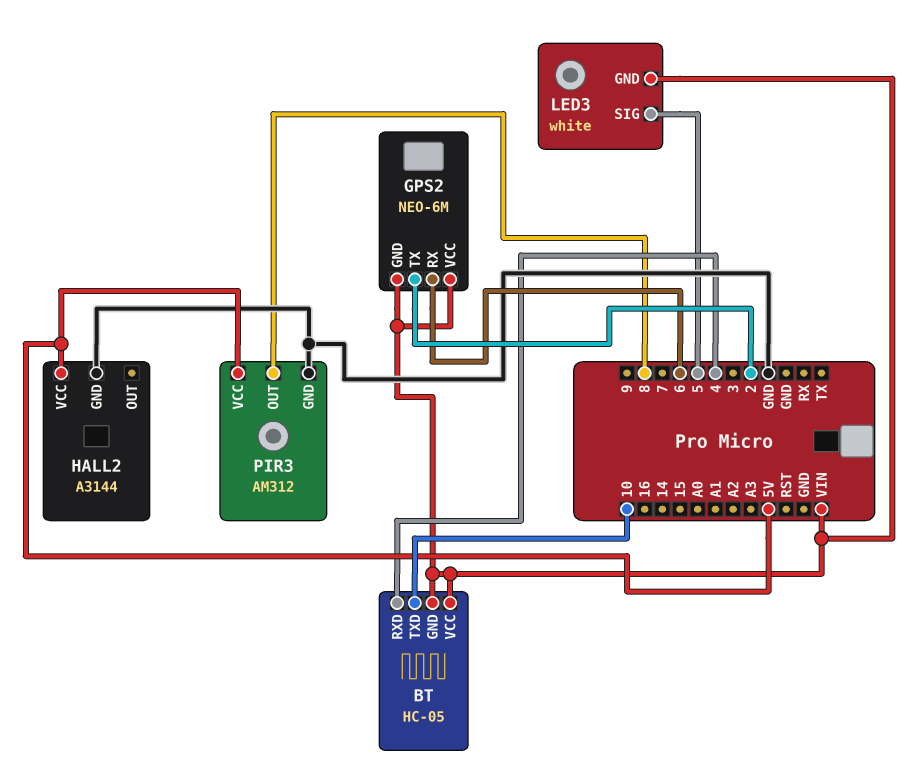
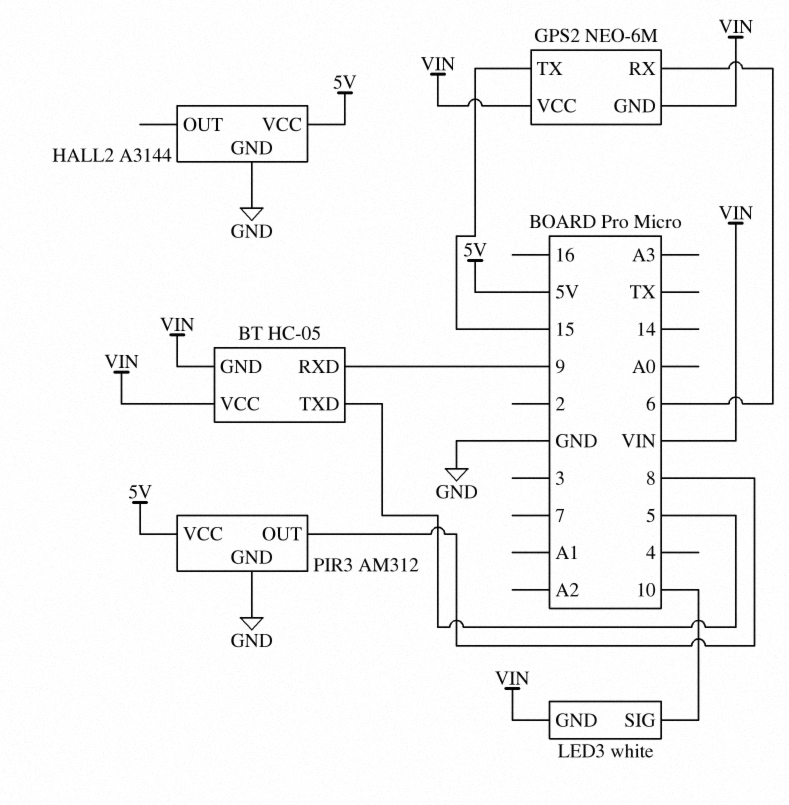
BT pin RXD: 4 -> 9
BT pin TXD: 10 -> 5
GPS2 pin TX: 2 -> 15
LED3 pin SIG: 5 -> 10

